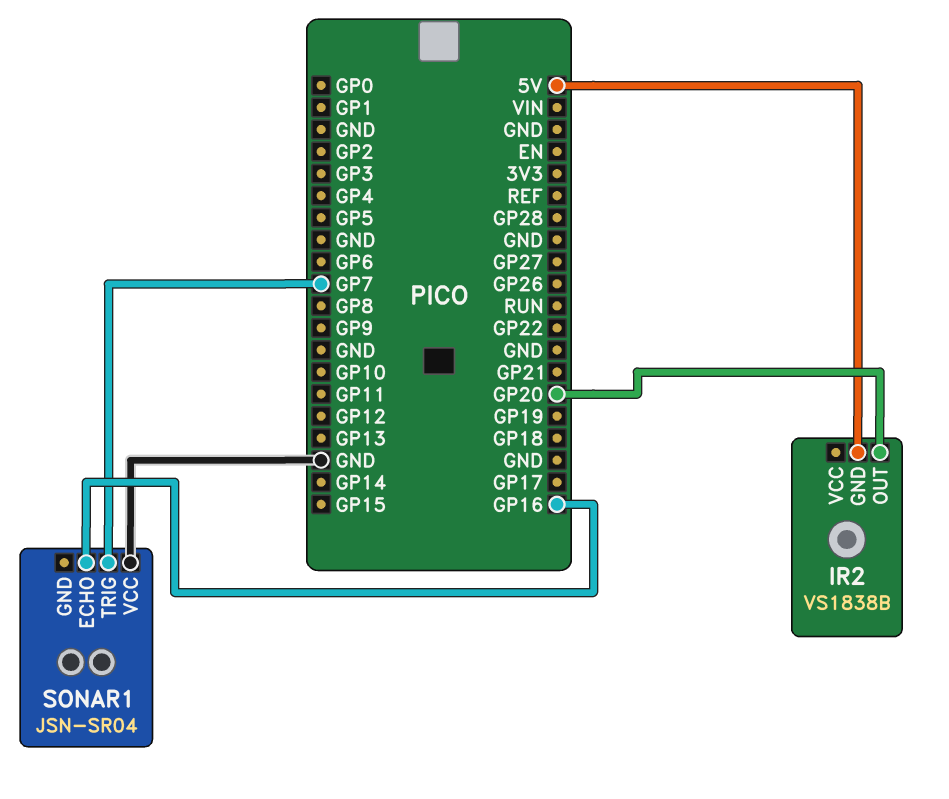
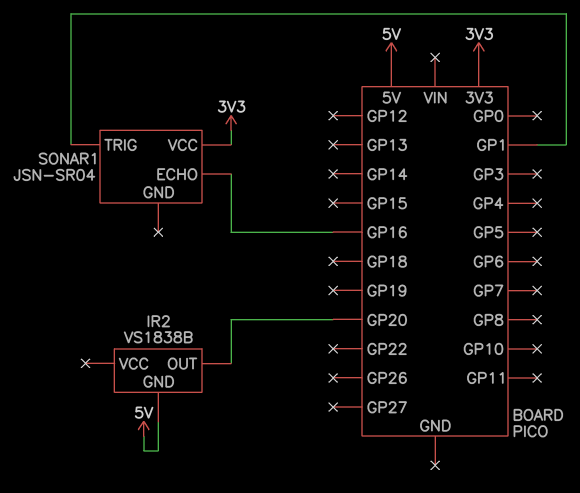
SONAR1 pin TRIG: GP7 -> GP1
SONAR1 pin VCC: GND -> 3V3

